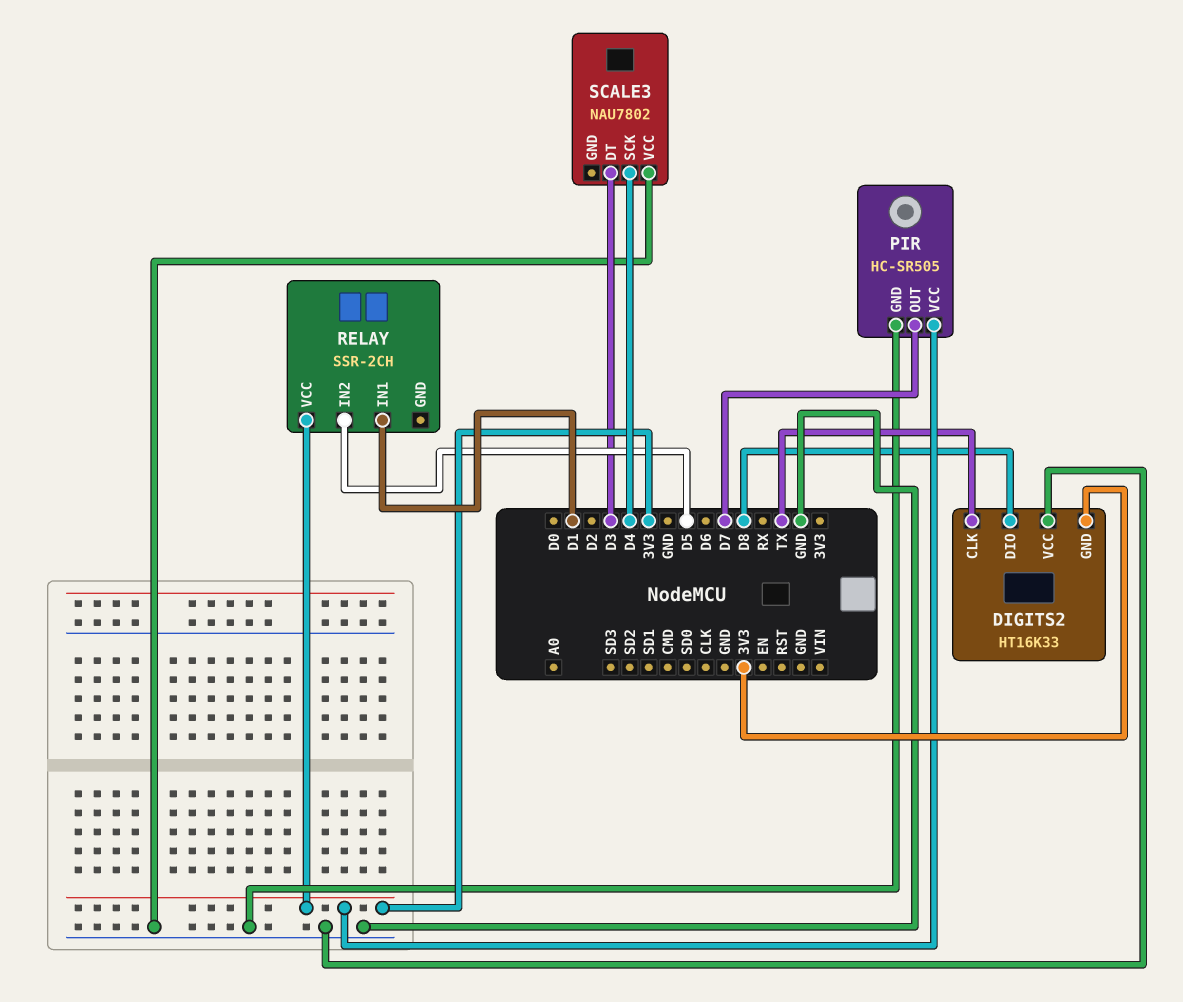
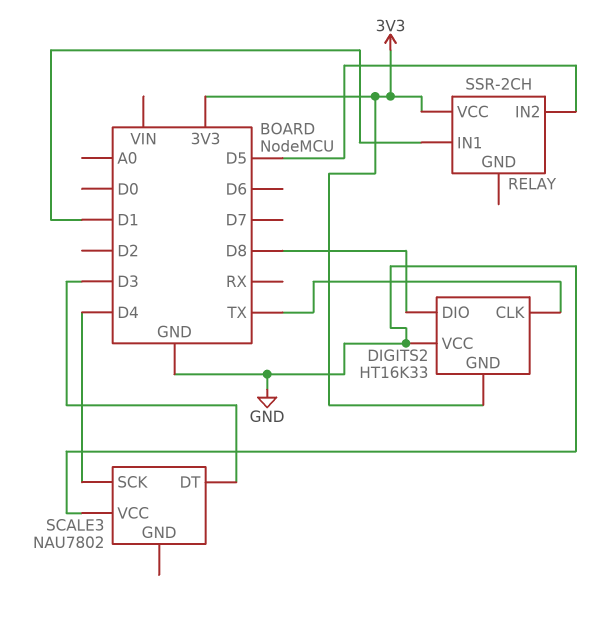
PIR: HC-SR505 -> none
PIR pin GND: GND -> none
PIR pin OUT: D7 -> none
PIR pin VCC: 3V3 -> none

